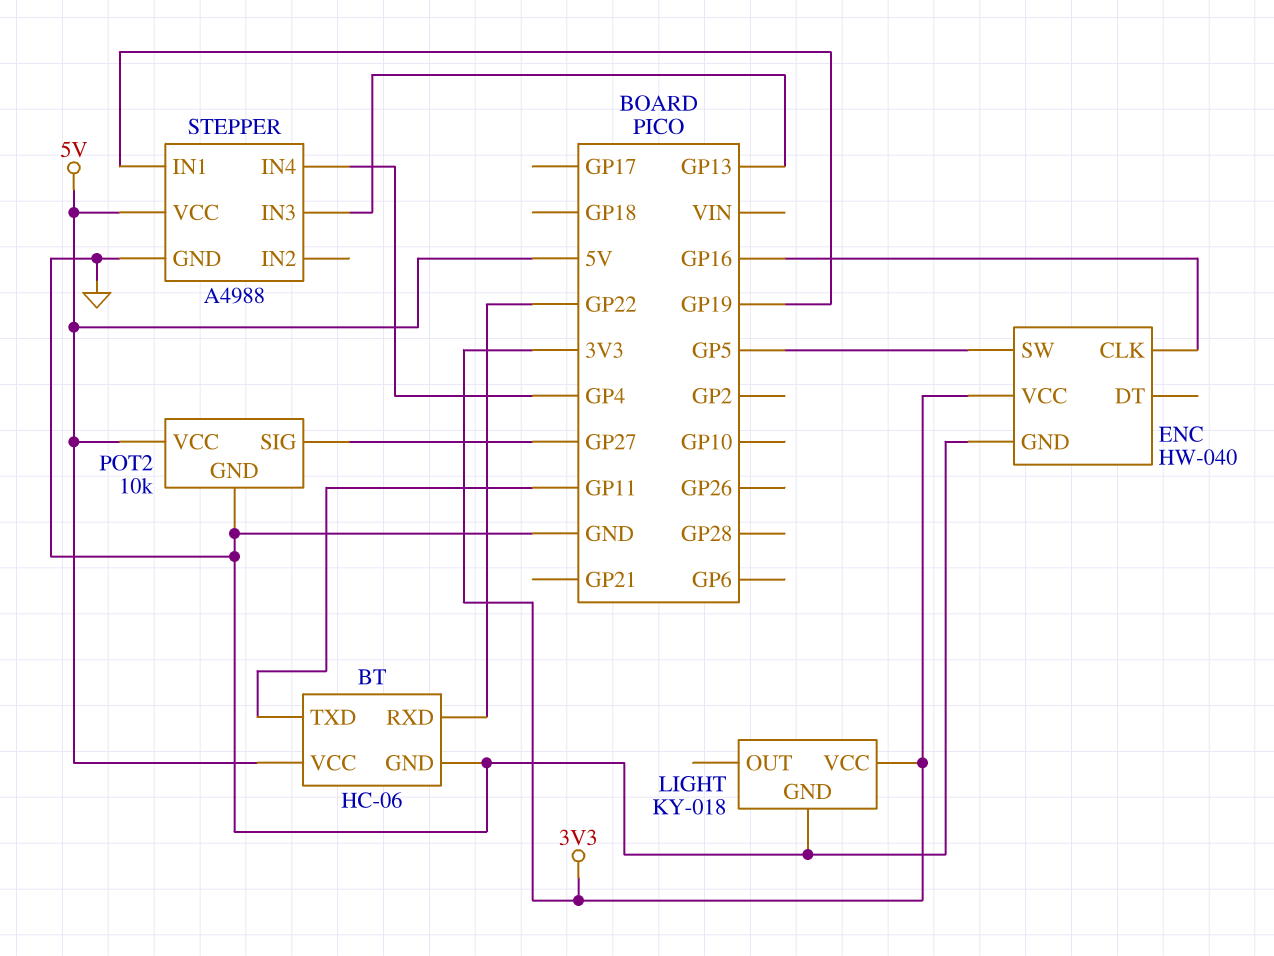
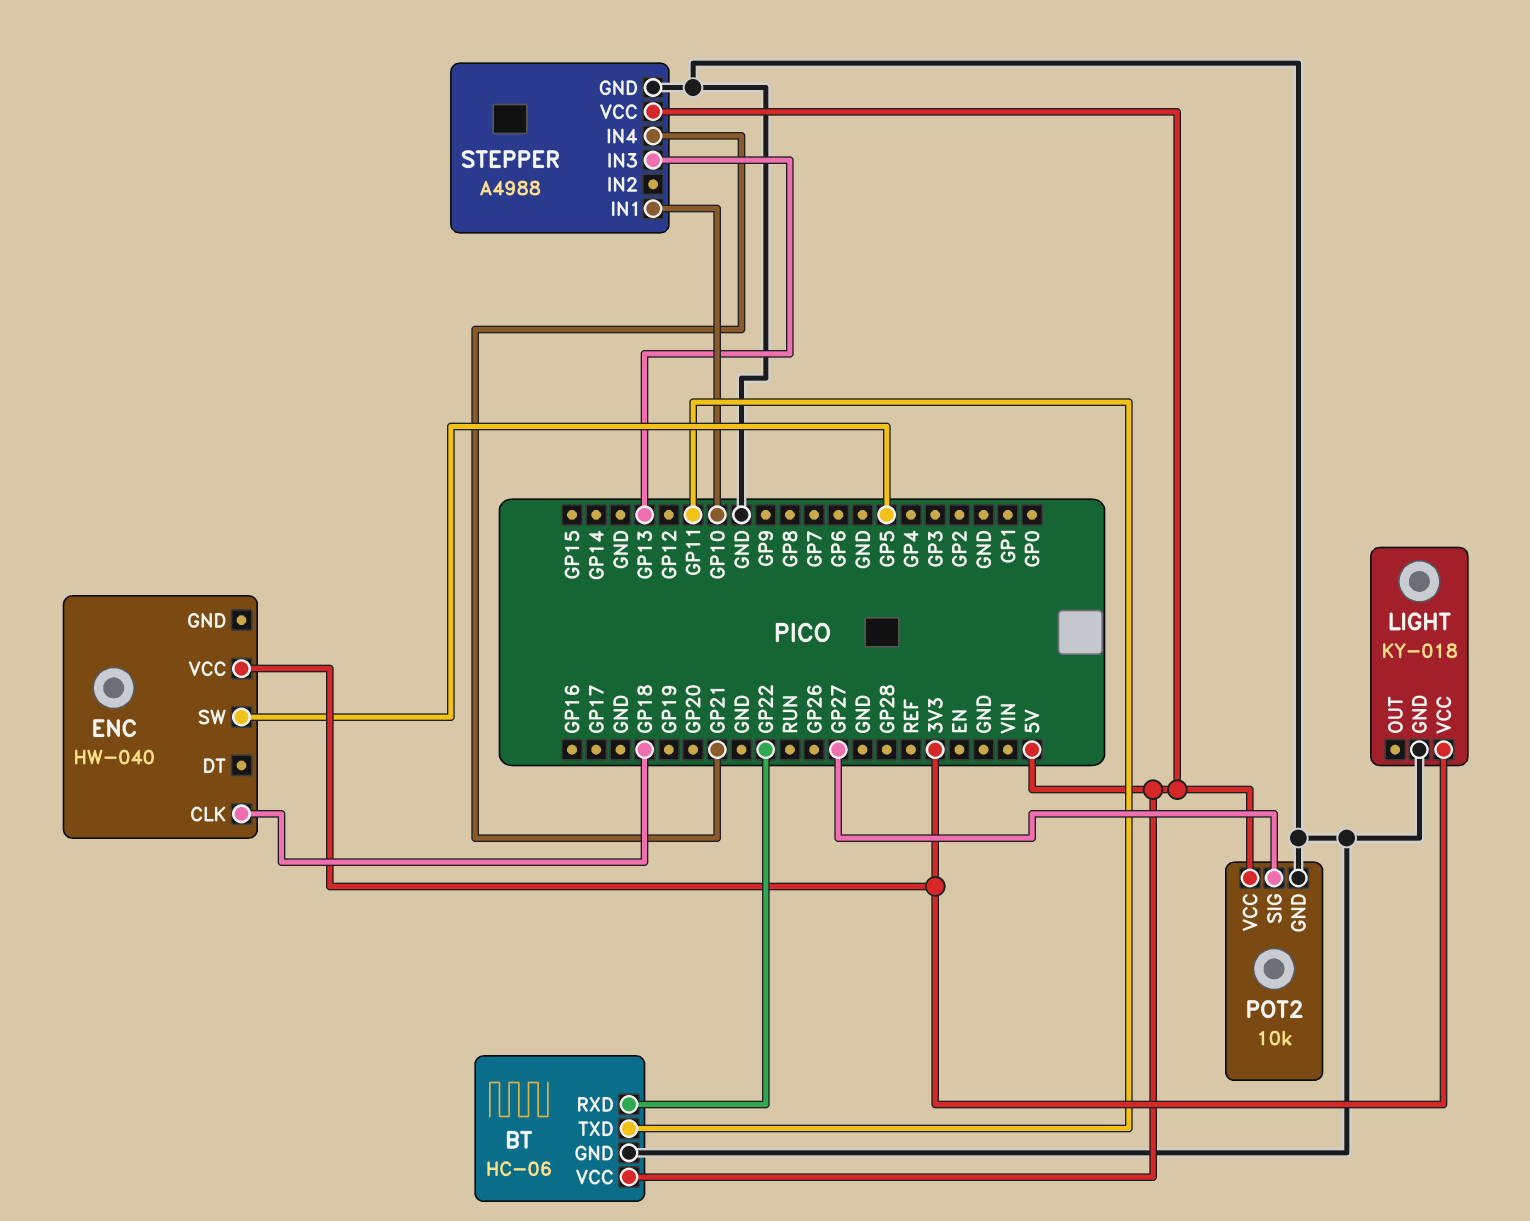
ENC pin CLK: GP16 -> GP18
ENC pin GND: GND -> none
STEPPER pin IN1: GP19 -> GP10
STEPPER pin IN4: GP4 -> GP21

